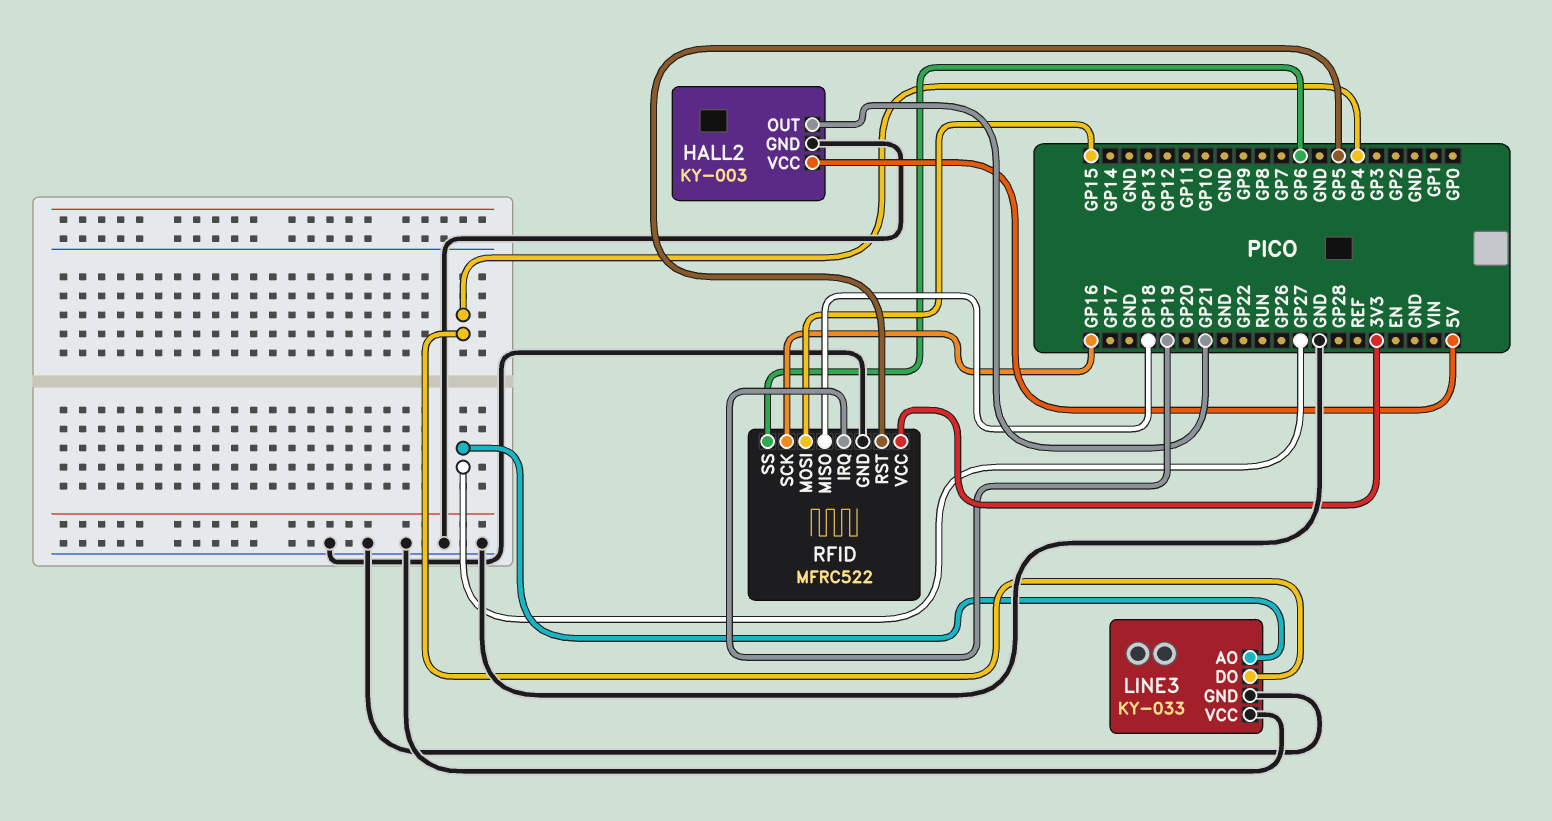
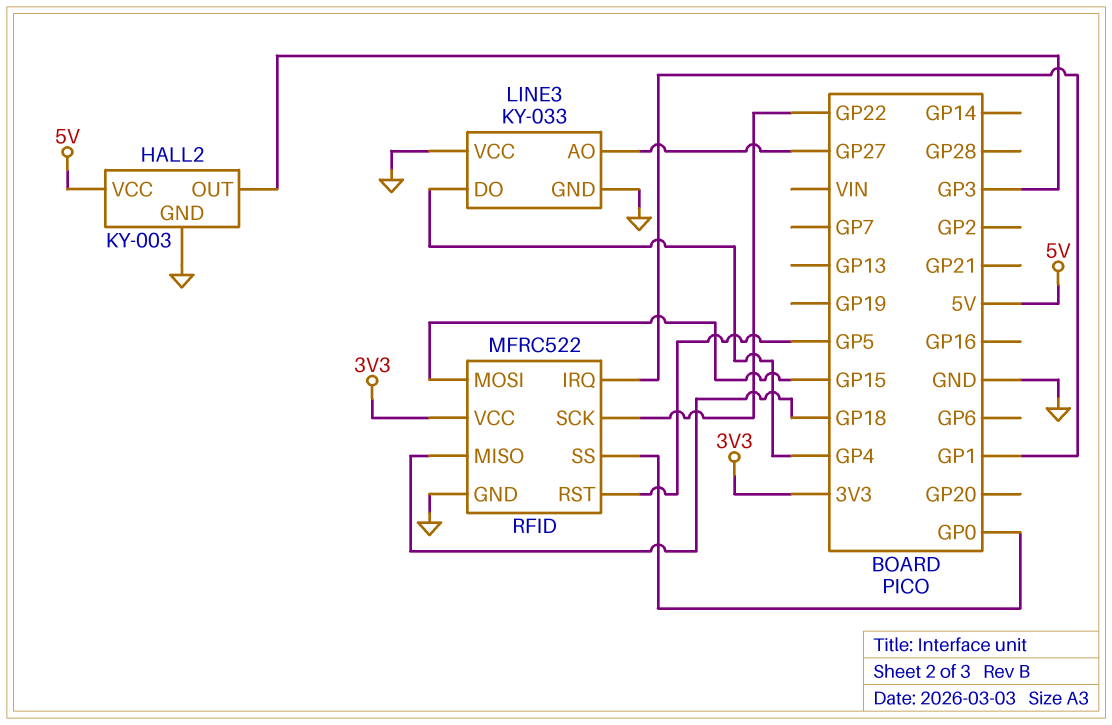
HALL2 pin OUT: GP21 -> GP3
RFID pin IRQ: GP19 -> GP1
RFID pin SCK: GP16 -> GP22
RFID pin SS: GP6 -> GP0

